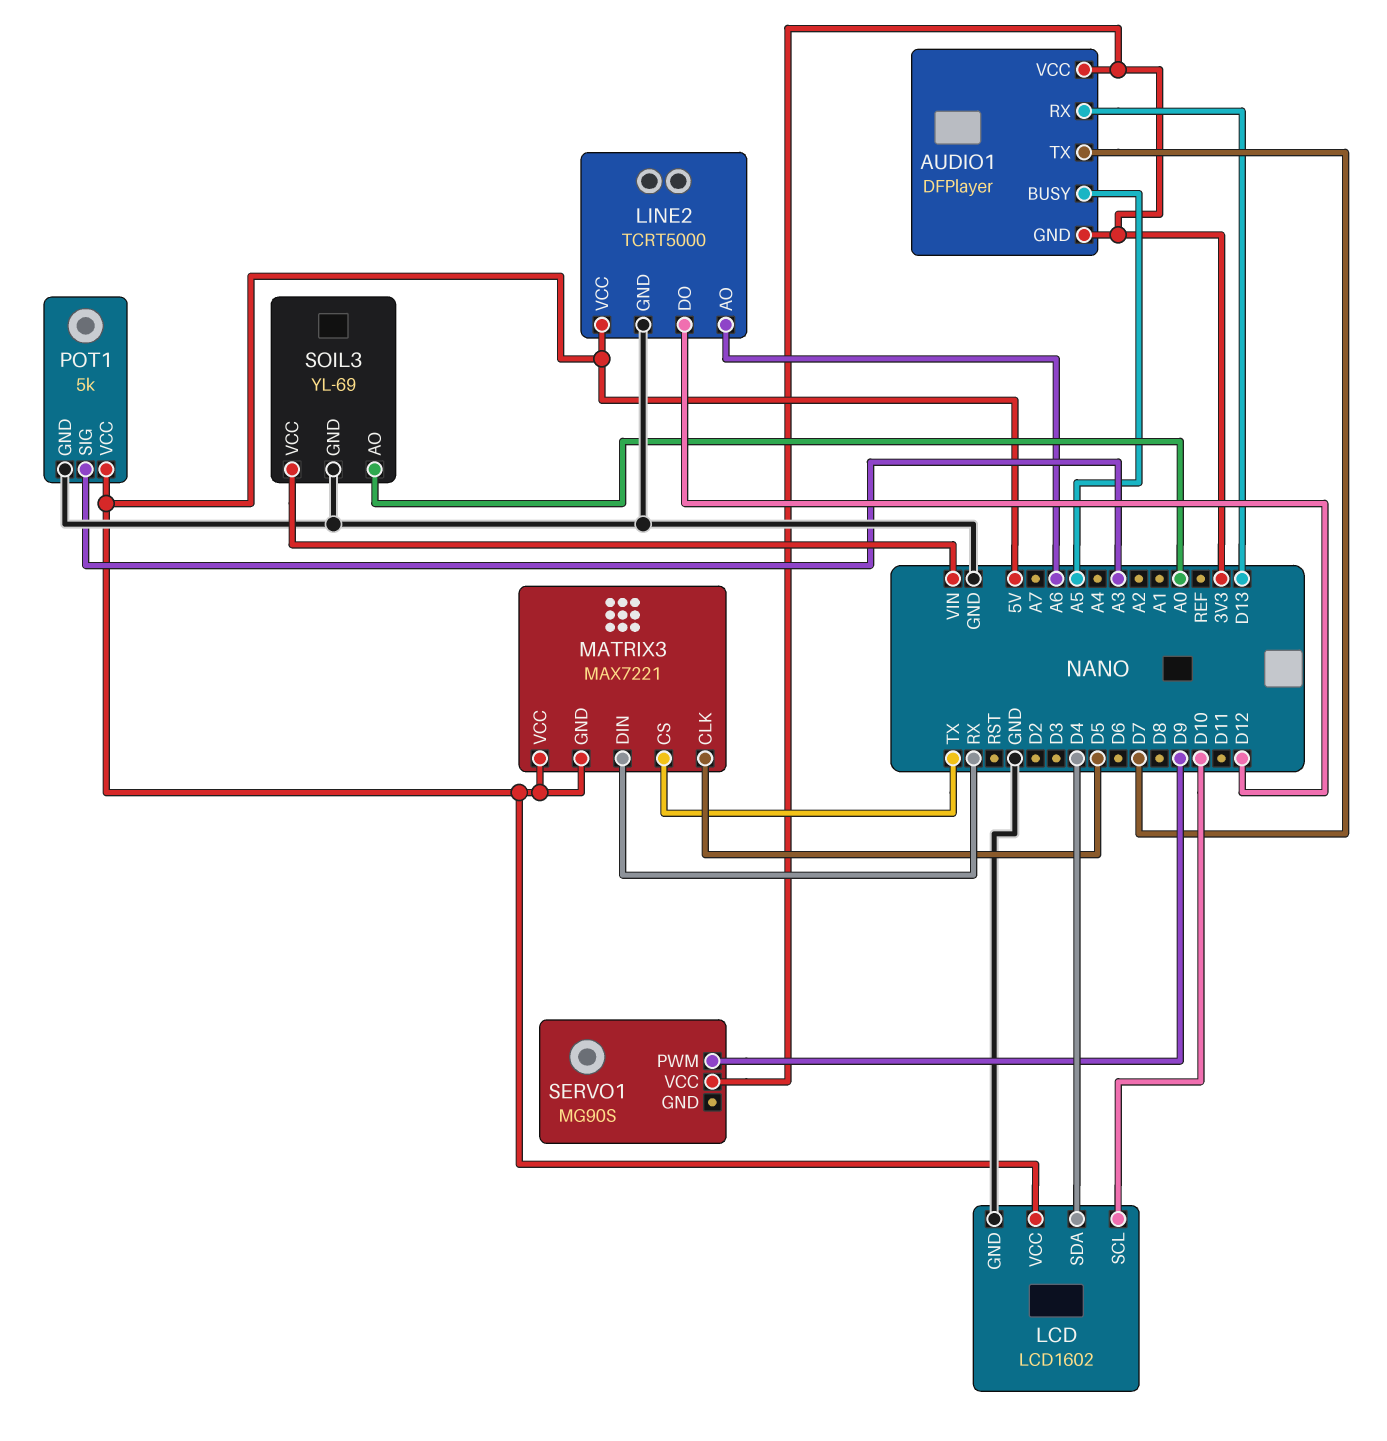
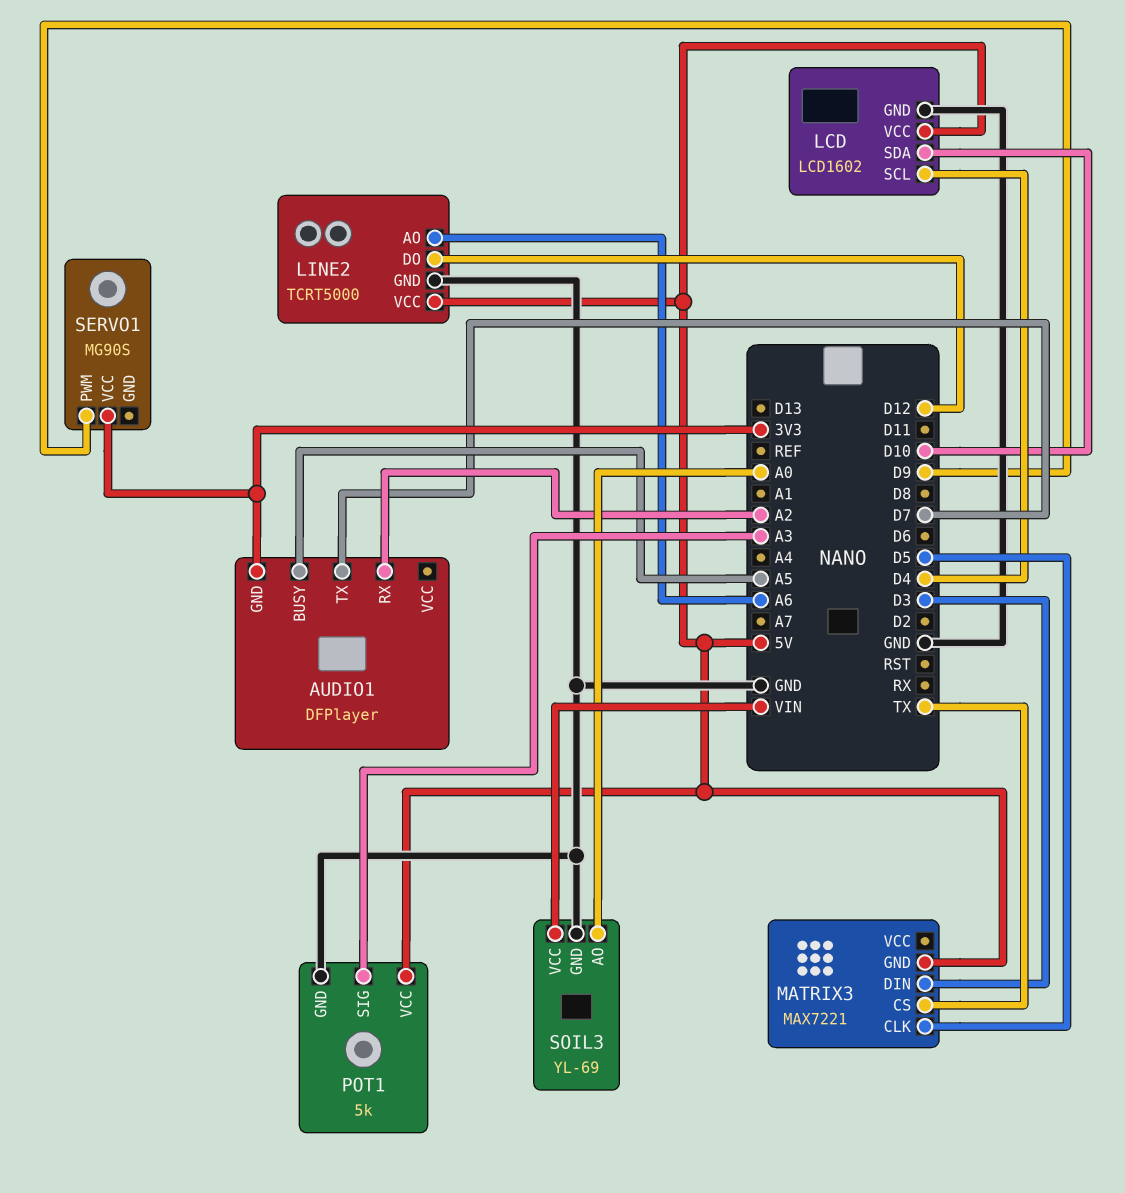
AUDIO1 pin RX: D13 -> A2
AUDIO1 pin VCC: 3V3 -> none
LCD pin SCL: D10 -> D4
LCD pin SDA: D4 -> D10
MATRIX3 pin DIN: RX -> D3
MATRIX3 pin VCC: 5V -> none

